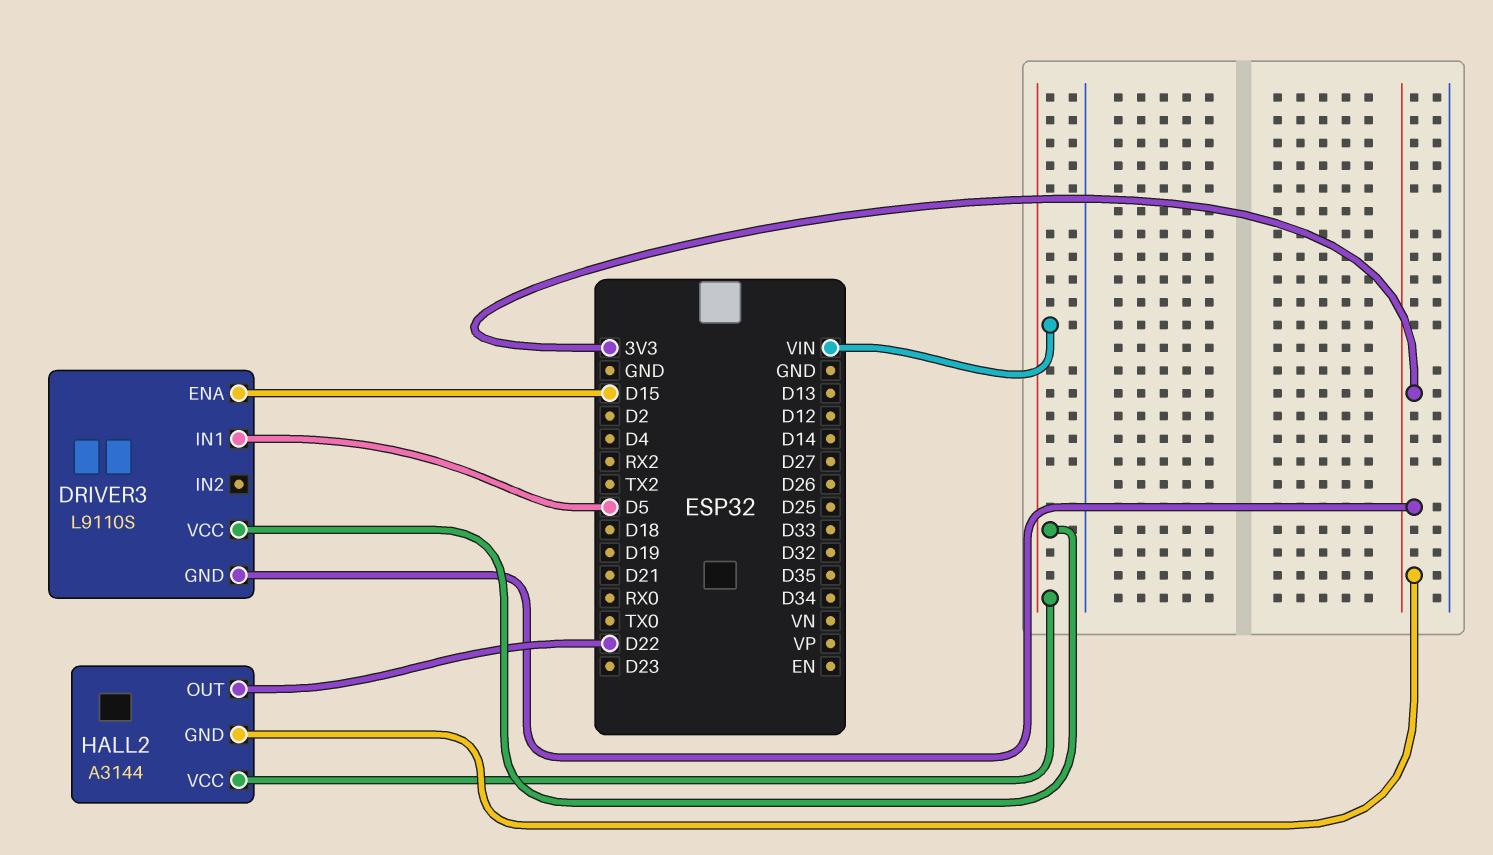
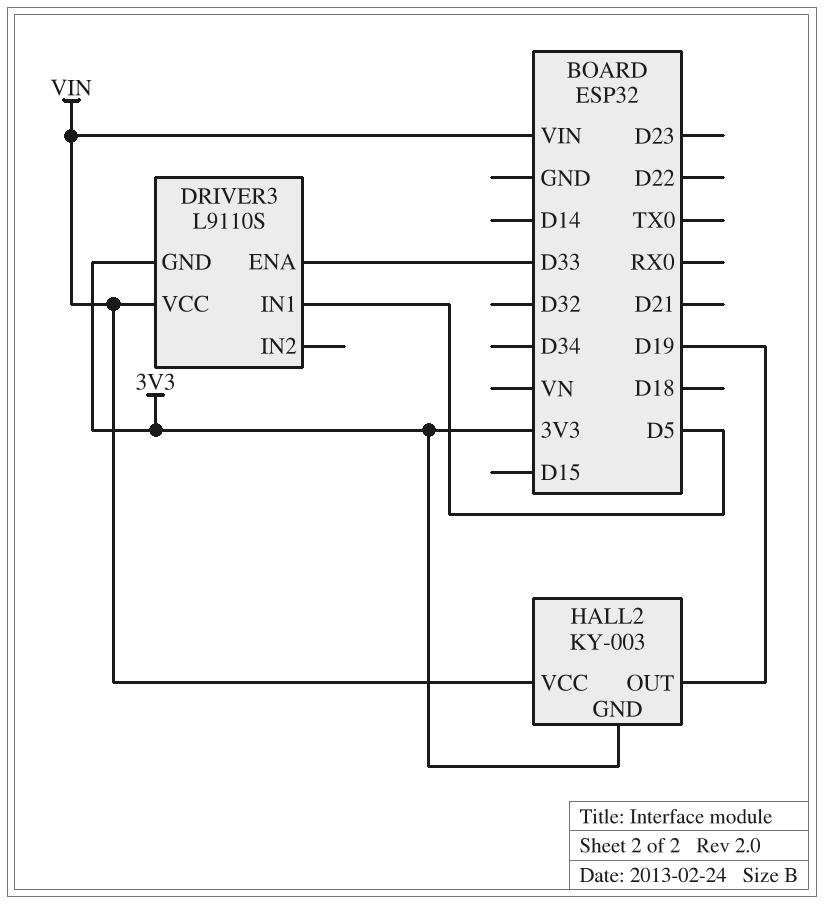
DRIVER3 pin ENA: D15 -> D33
HALL2: A3144 -> KY-003
HALL2 pin OUT: D22 -> D19

